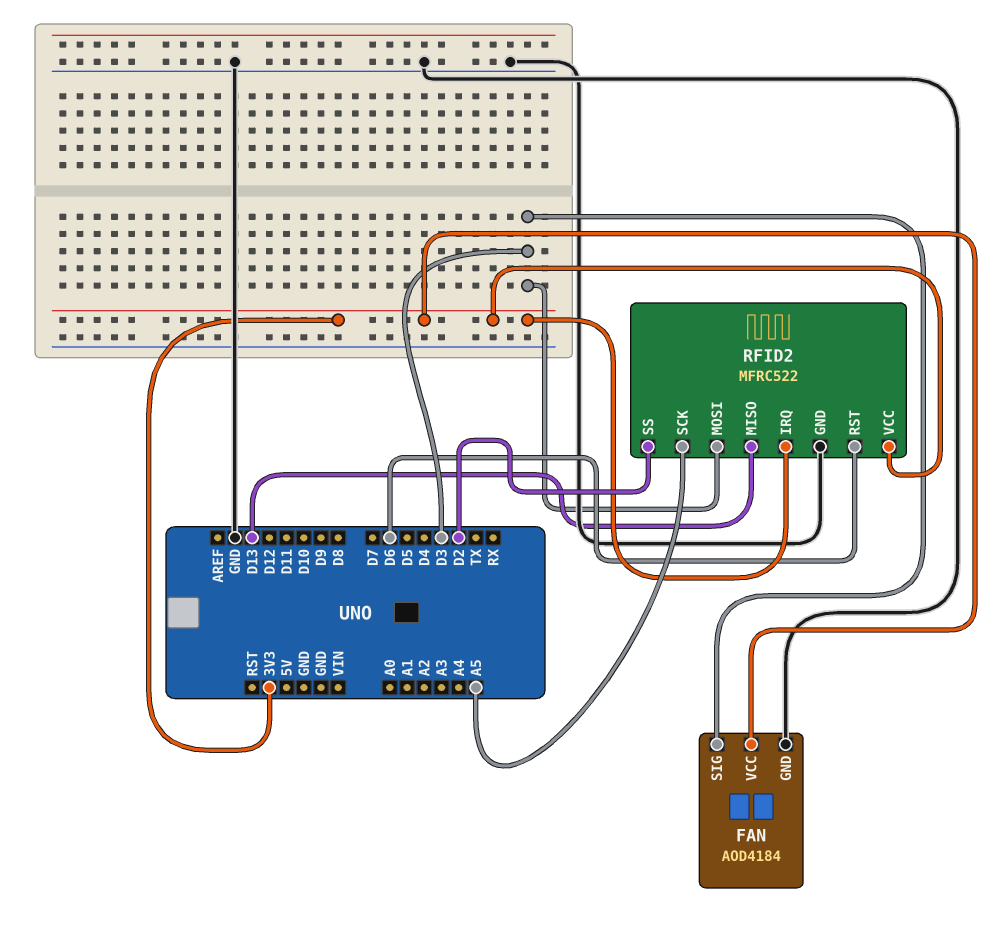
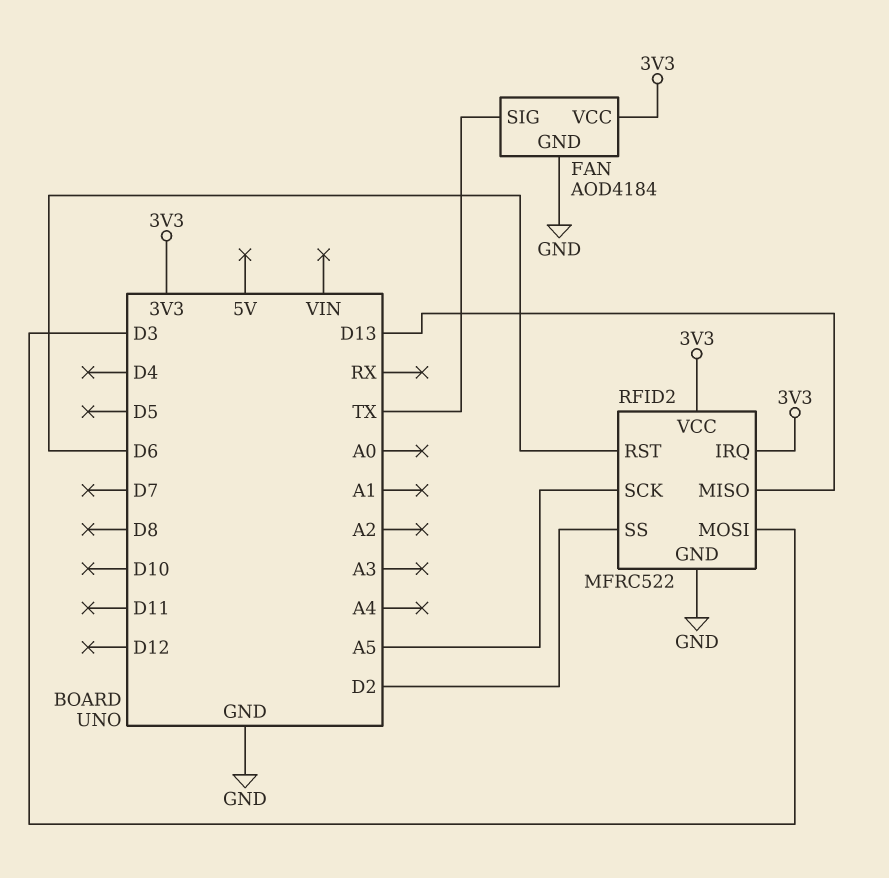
FAN pin SIG: D3 -> TX

